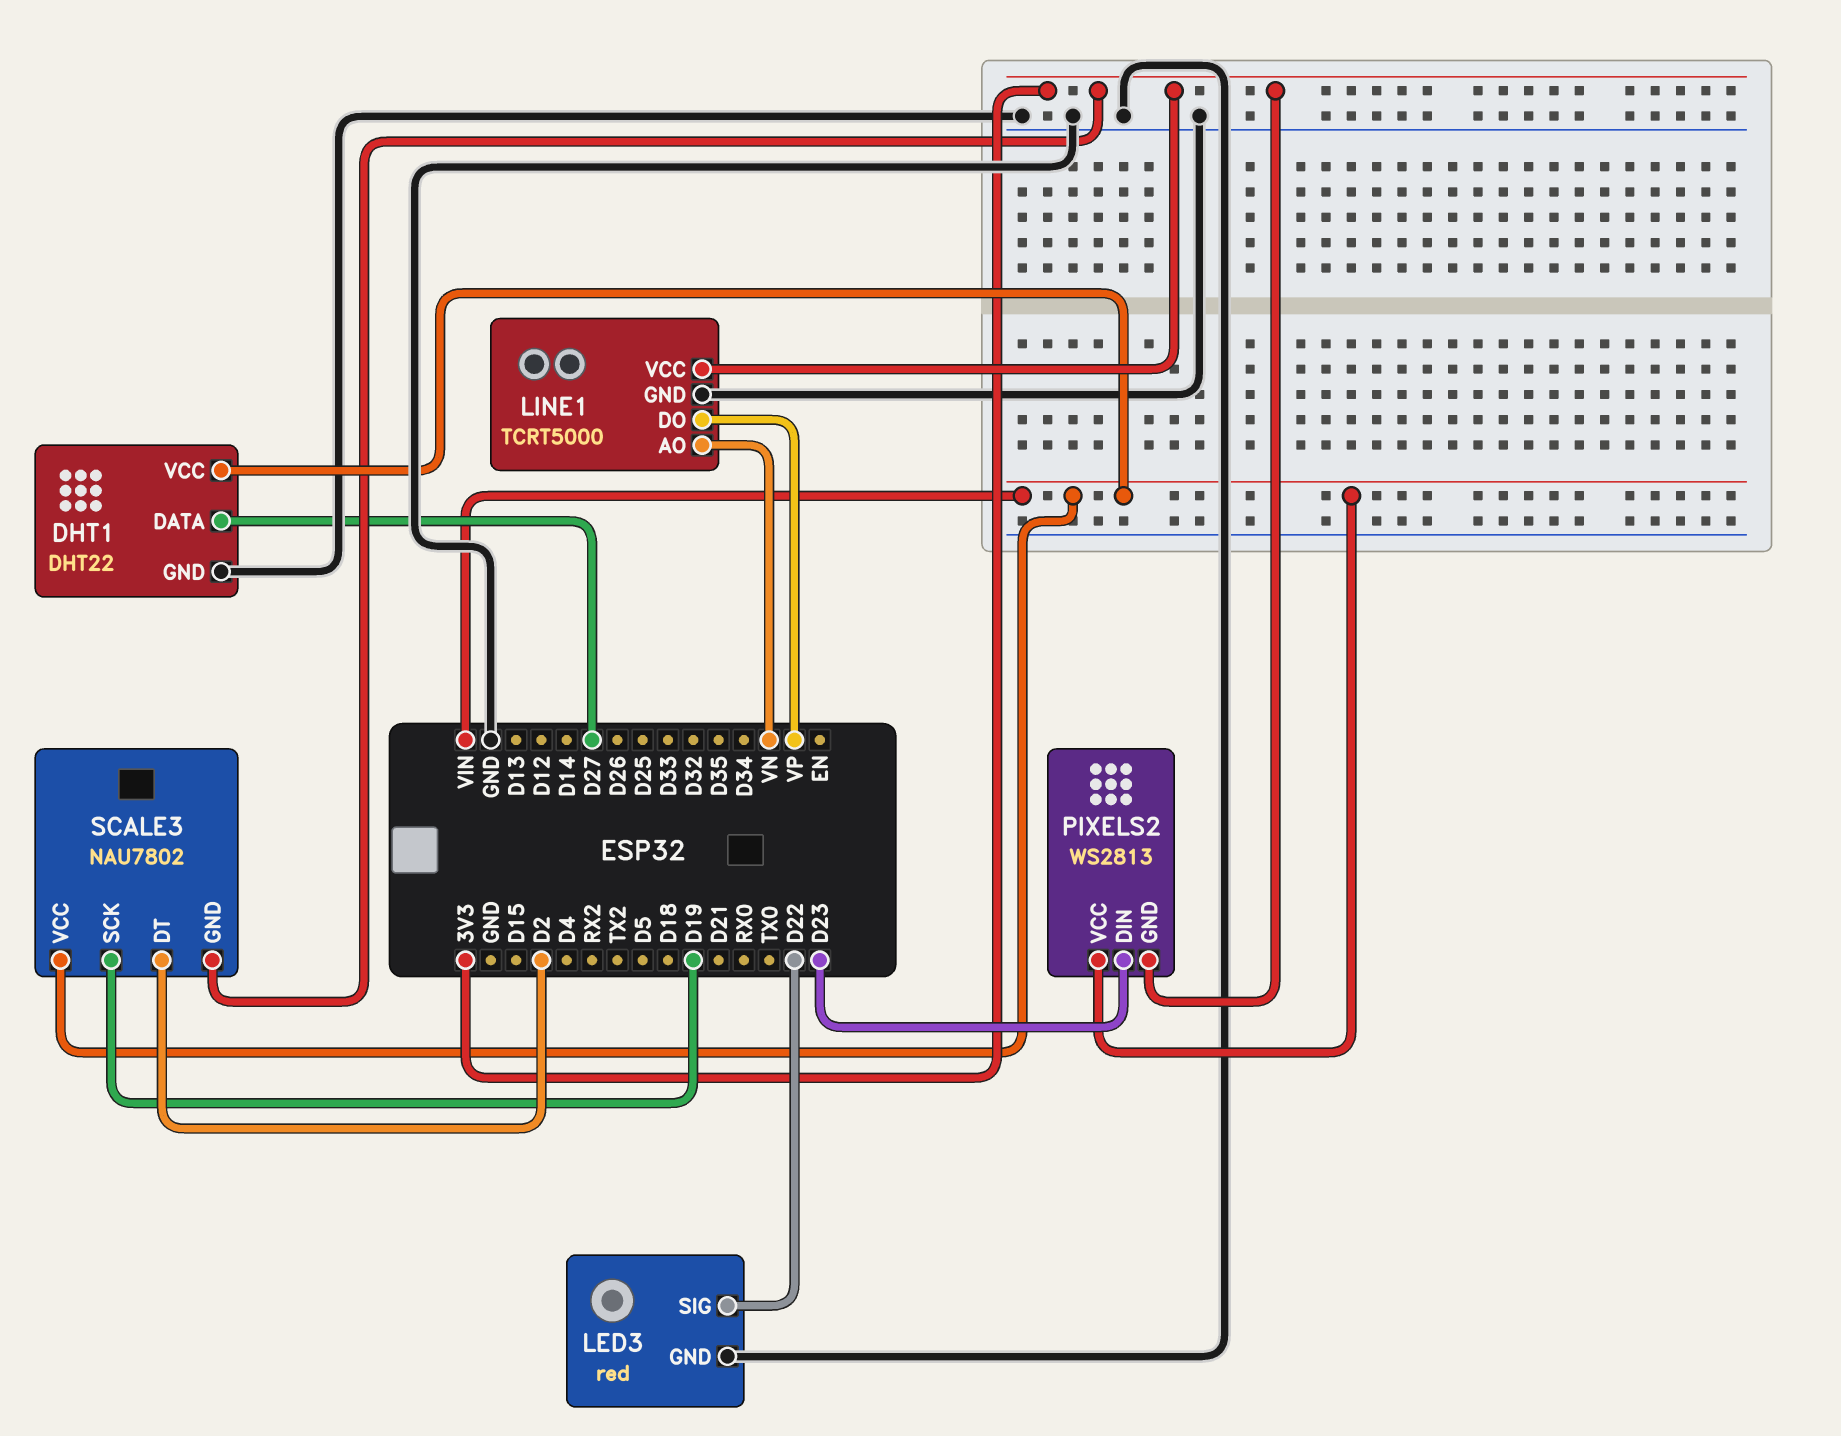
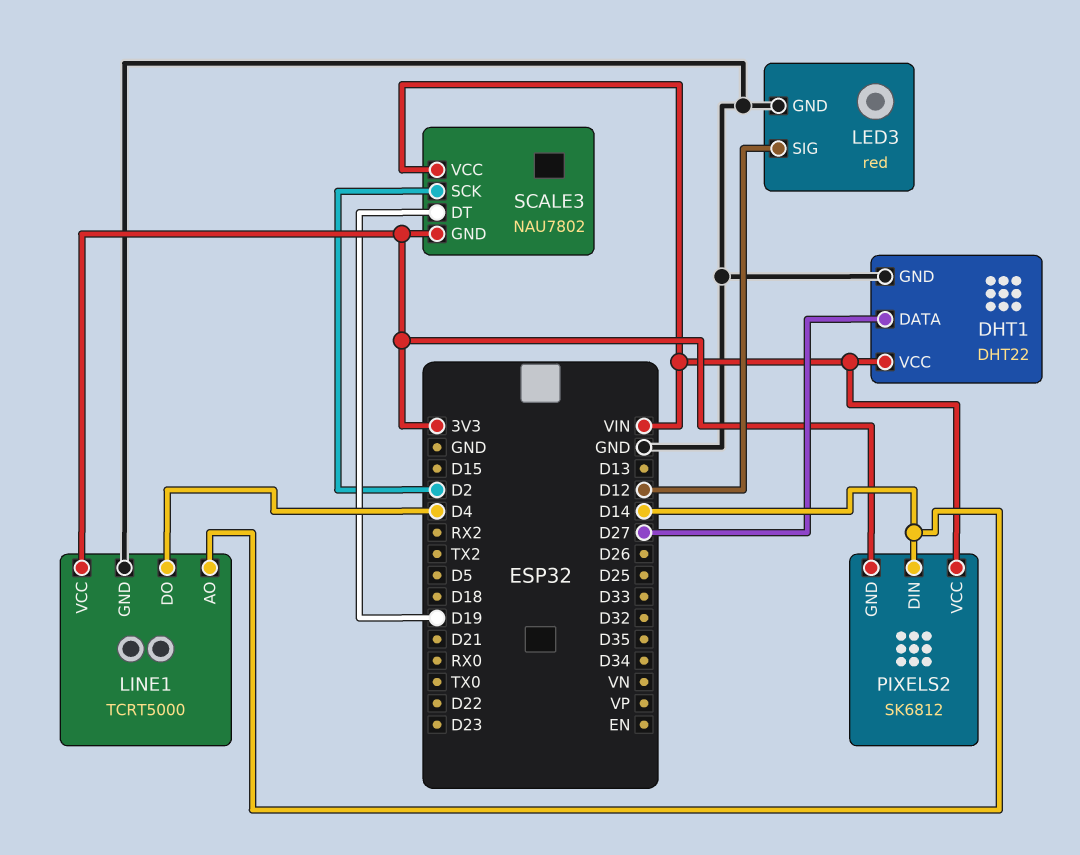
LED3 pin SIG: D22 -> D12
LINE1 pin AO: VN -> D14
LINE1 pin DO: VP -> D4
PIXELS2: WS2813 -> SK6812
PIXELS2 pin DIN: D23 -> D14
SCALE3 pin DT: D2 -> D19
SCALE3 pin SCK: D19 -> D2

